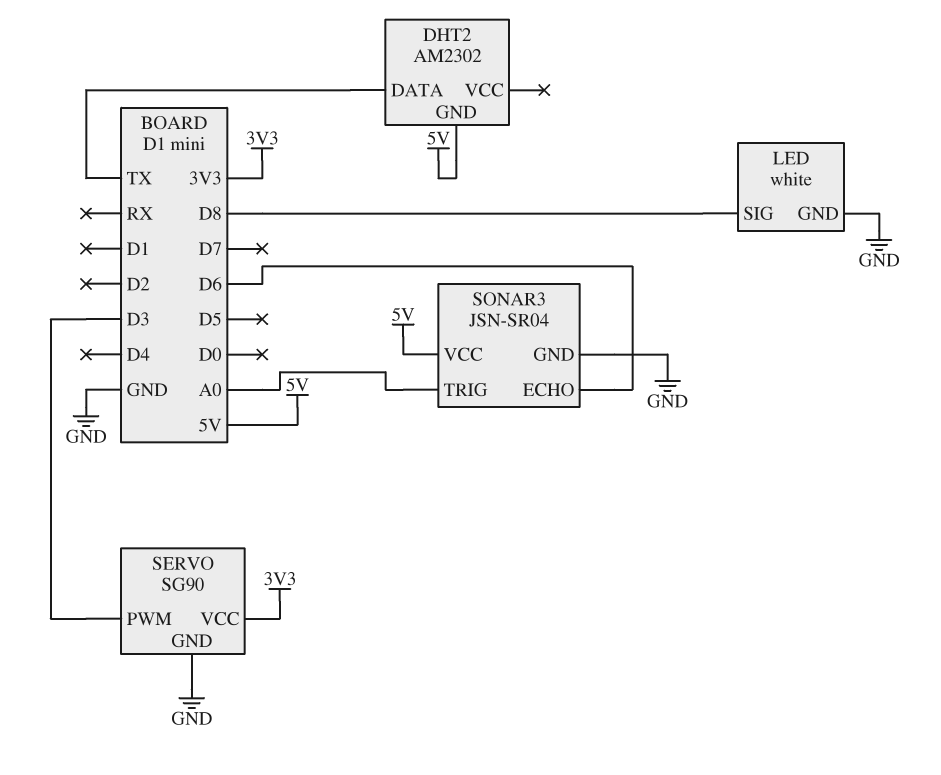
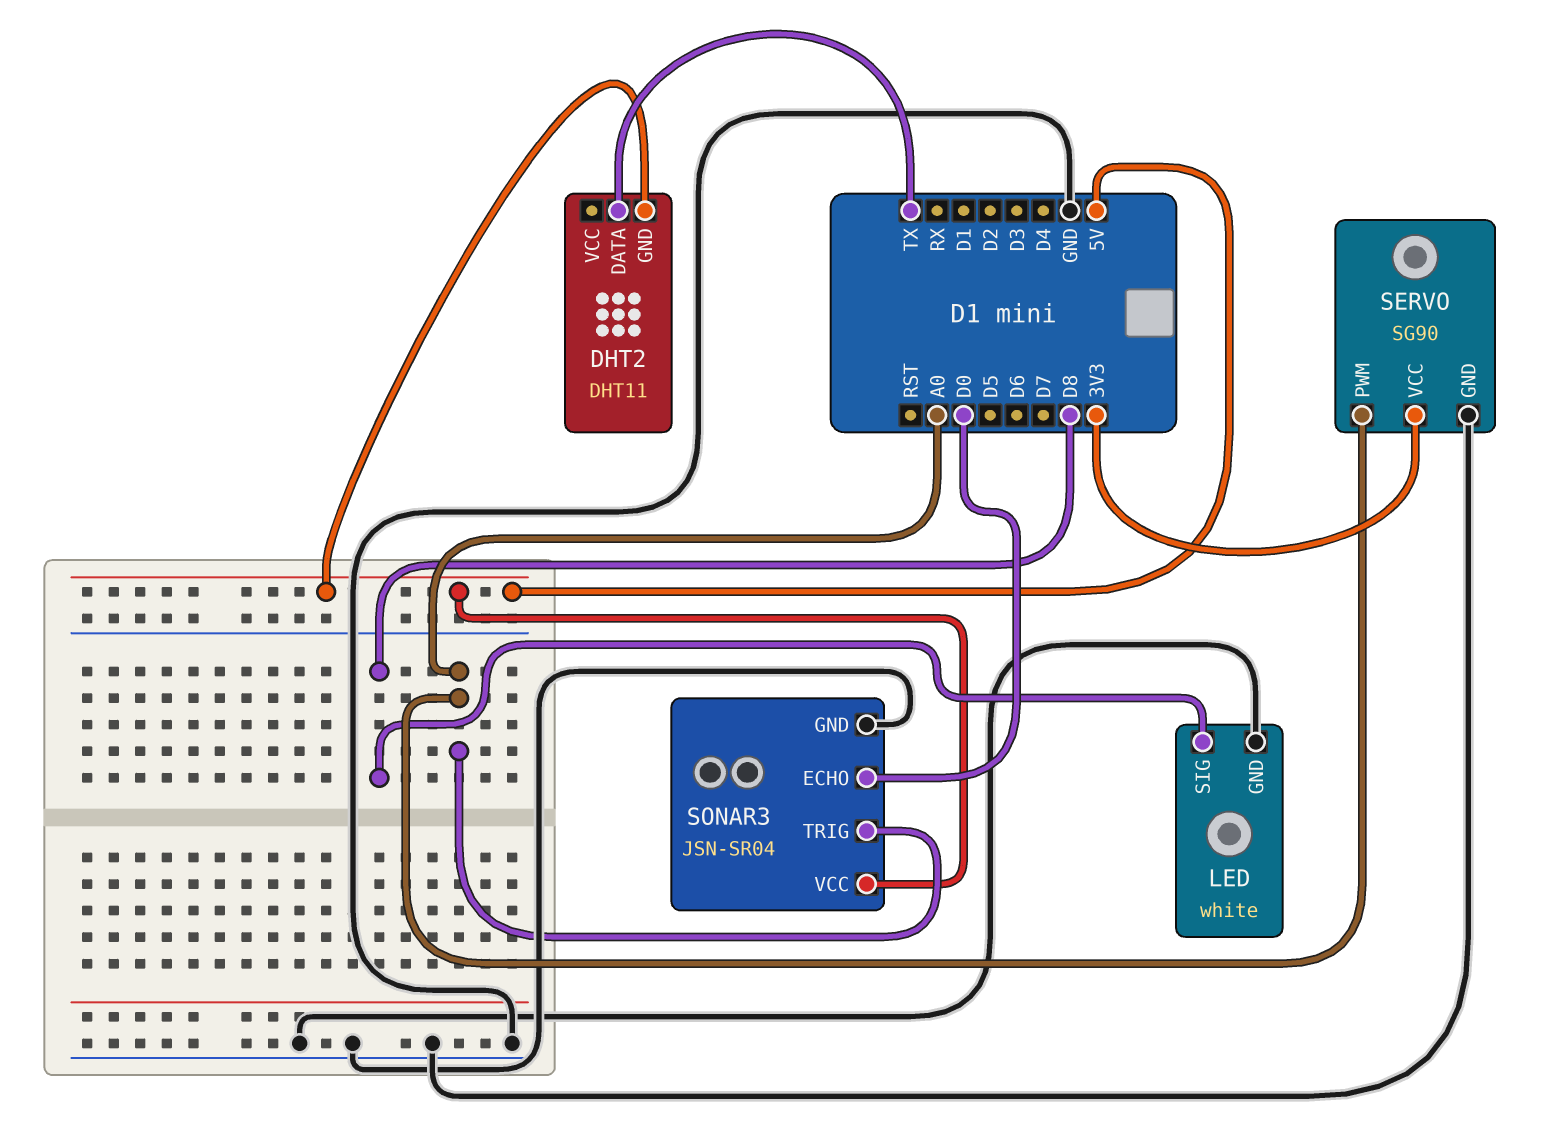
DHT2: AM2302 -> DHT11
SERVO pin PWM: D3 -> A0
SONAR3 pin ECHO: D6 -> D0

